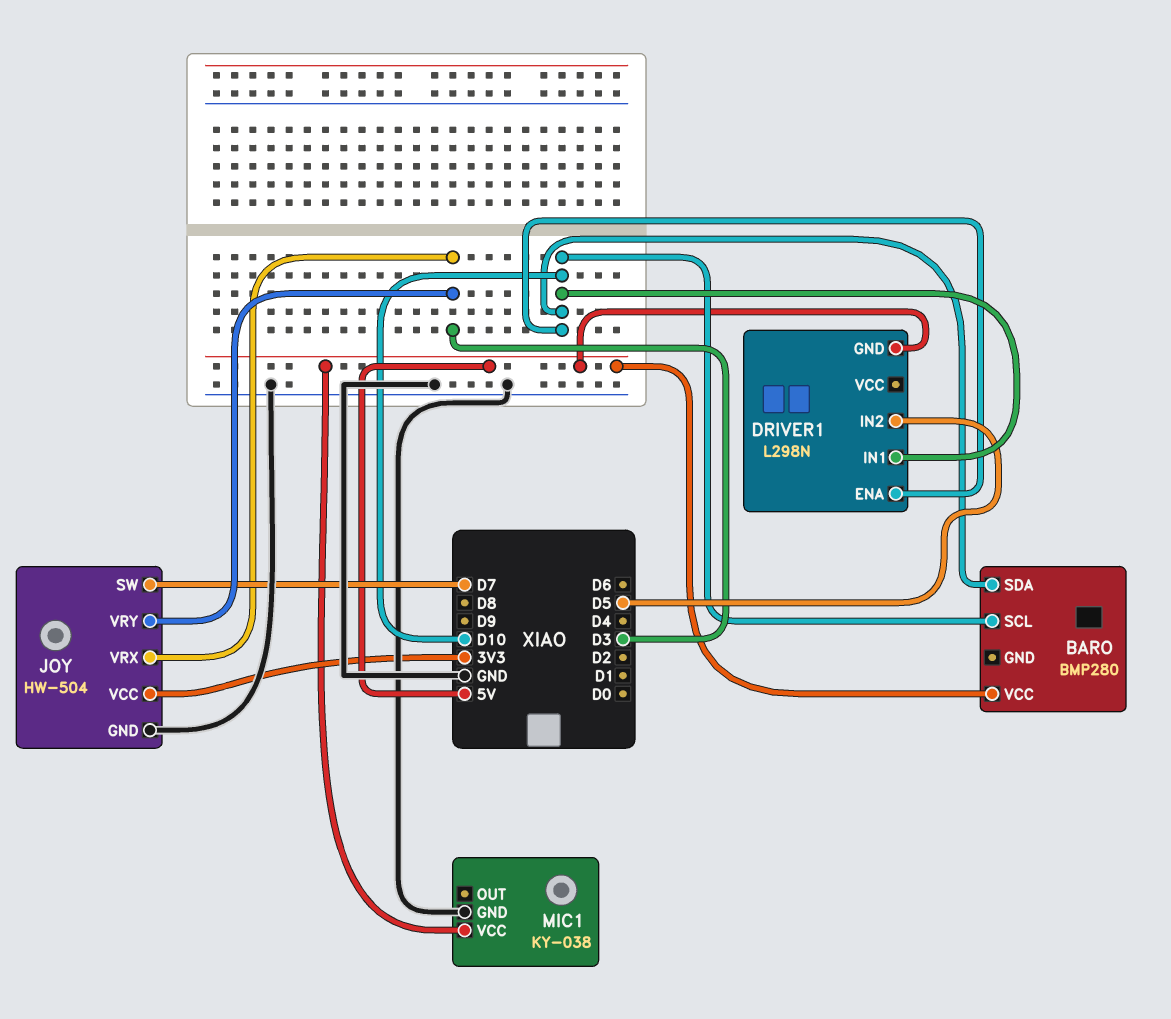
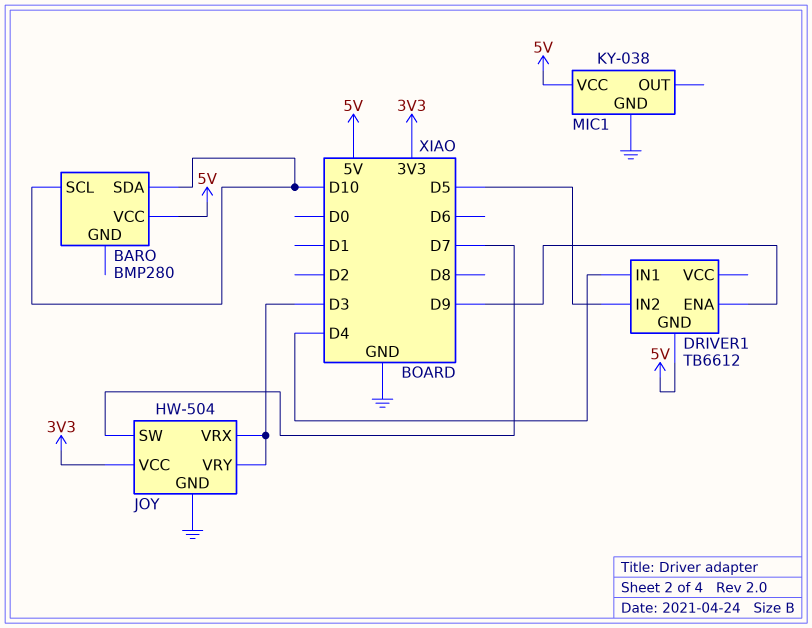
DRIVER1: L298N -> TB6612
DRIVER1 pin ENA: D10 -> D9
DRIVER1 pin IN1: D10 -> D4

